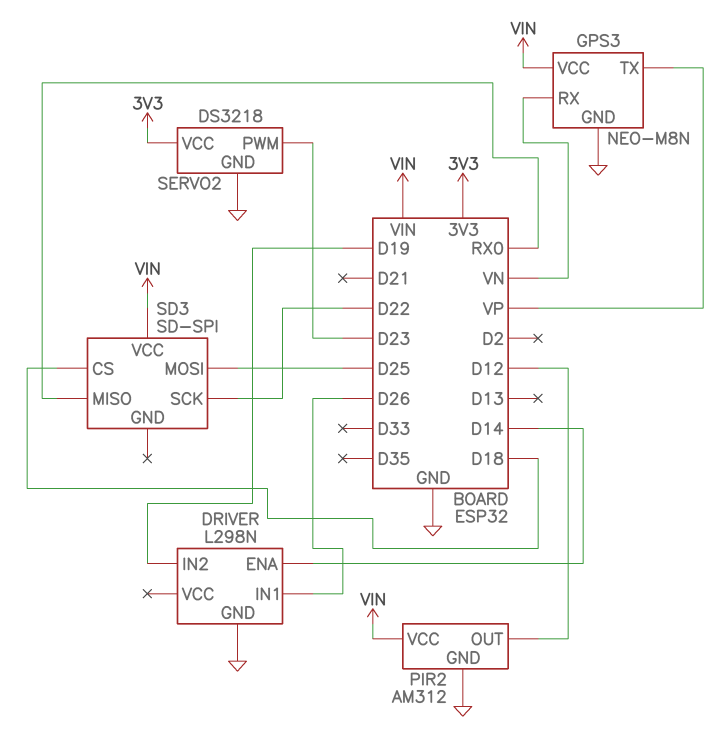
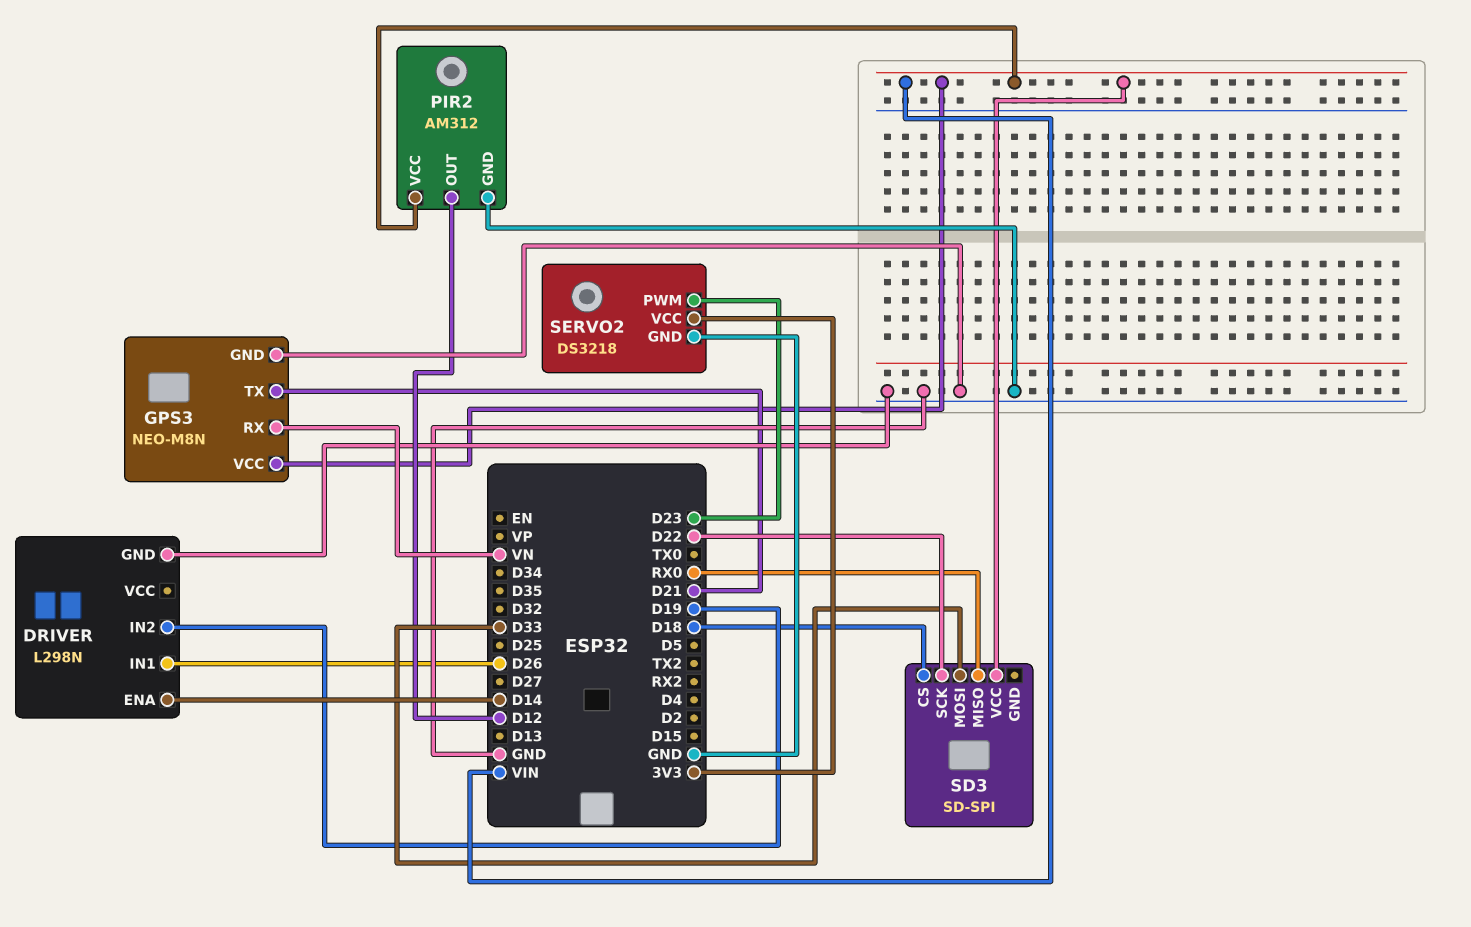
GPS3 pin TX: VP -> D21
SD3 pin MOSI: D25 -> D33

